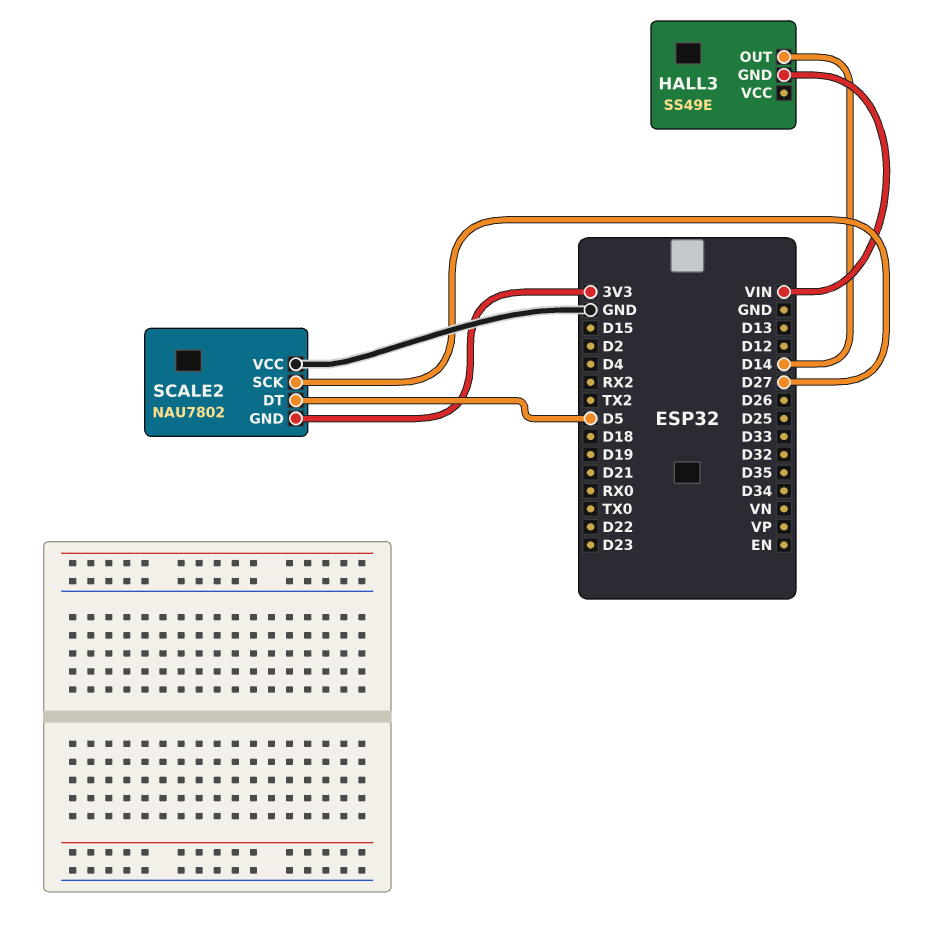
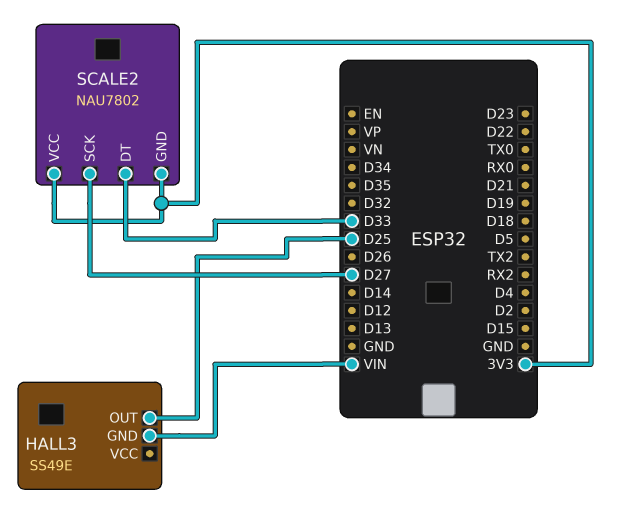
HALL3 pin OUT: D14 -> D25
SCALE2 pin DT: D5 -> D33
SCALE2 pin VCC: GND -> 3V3

